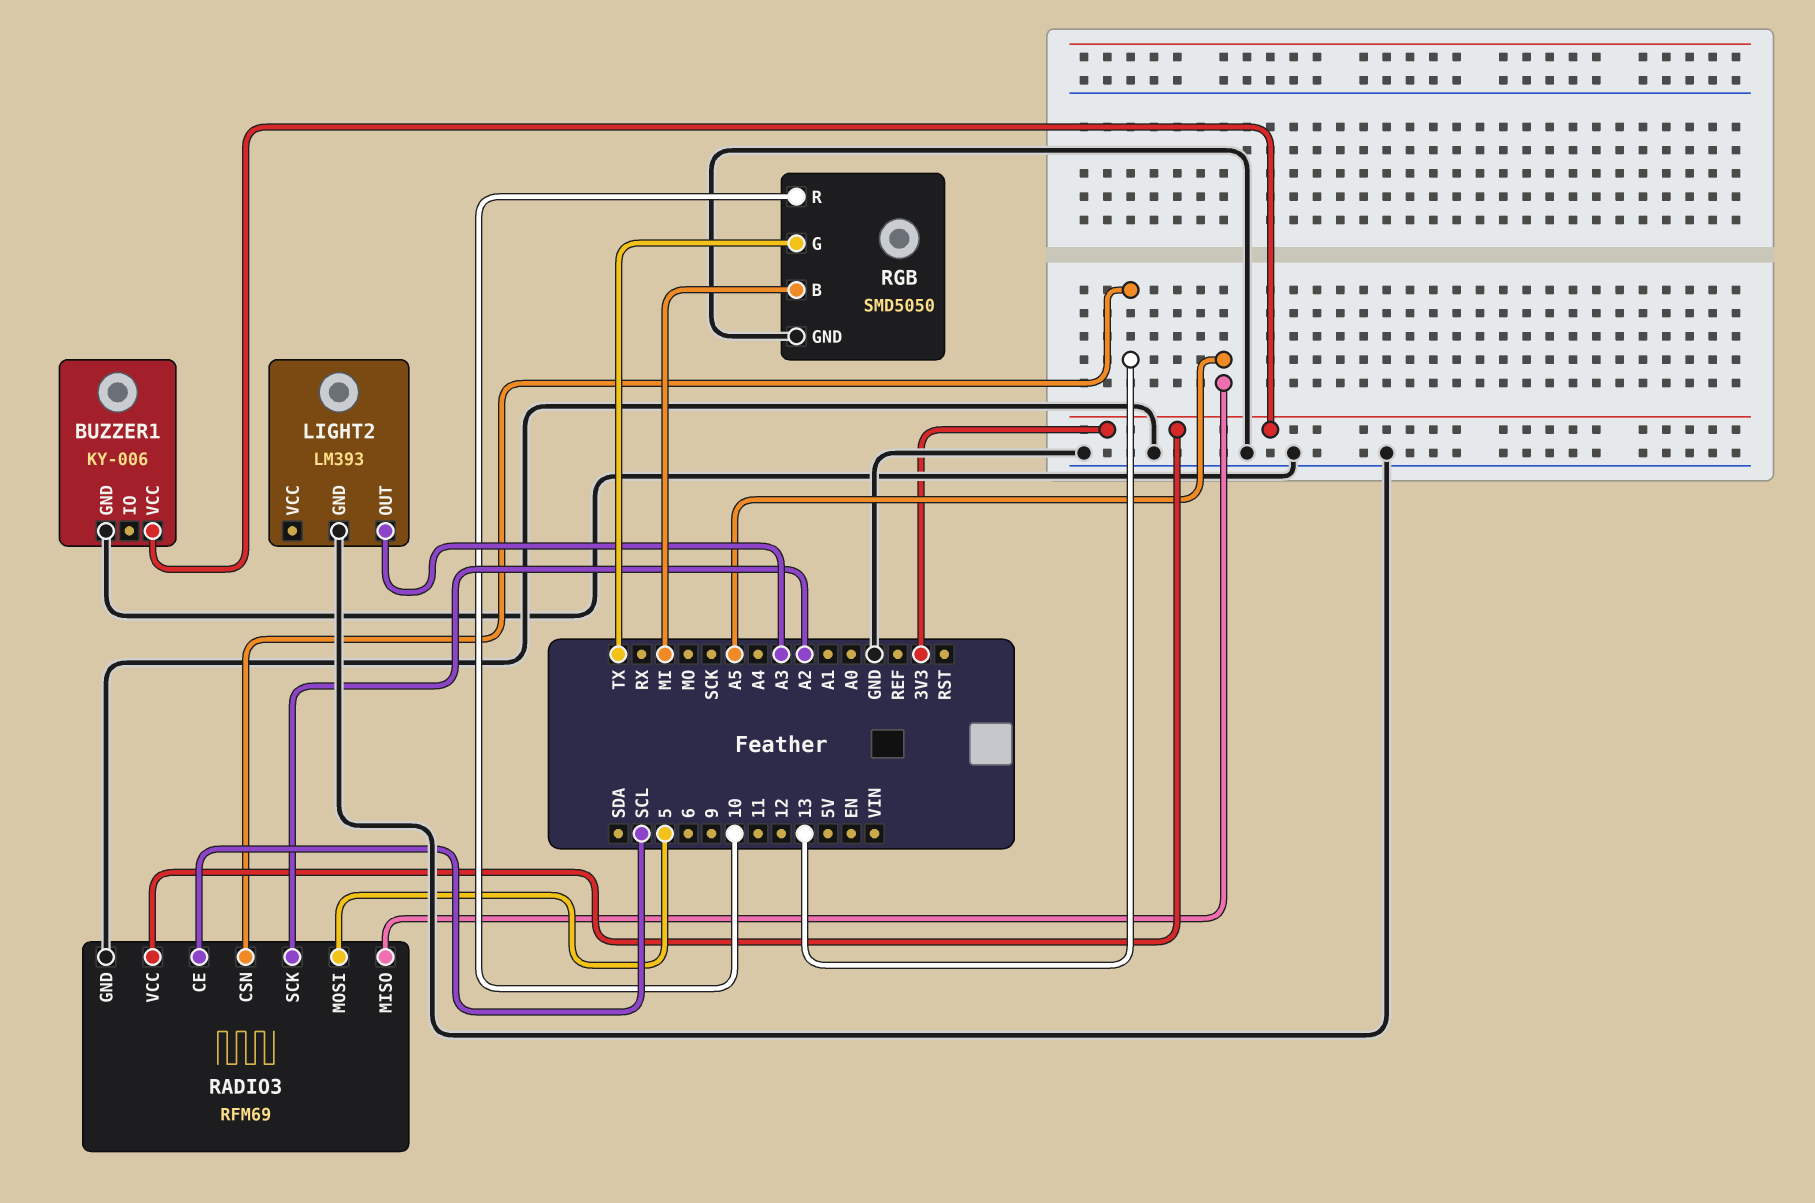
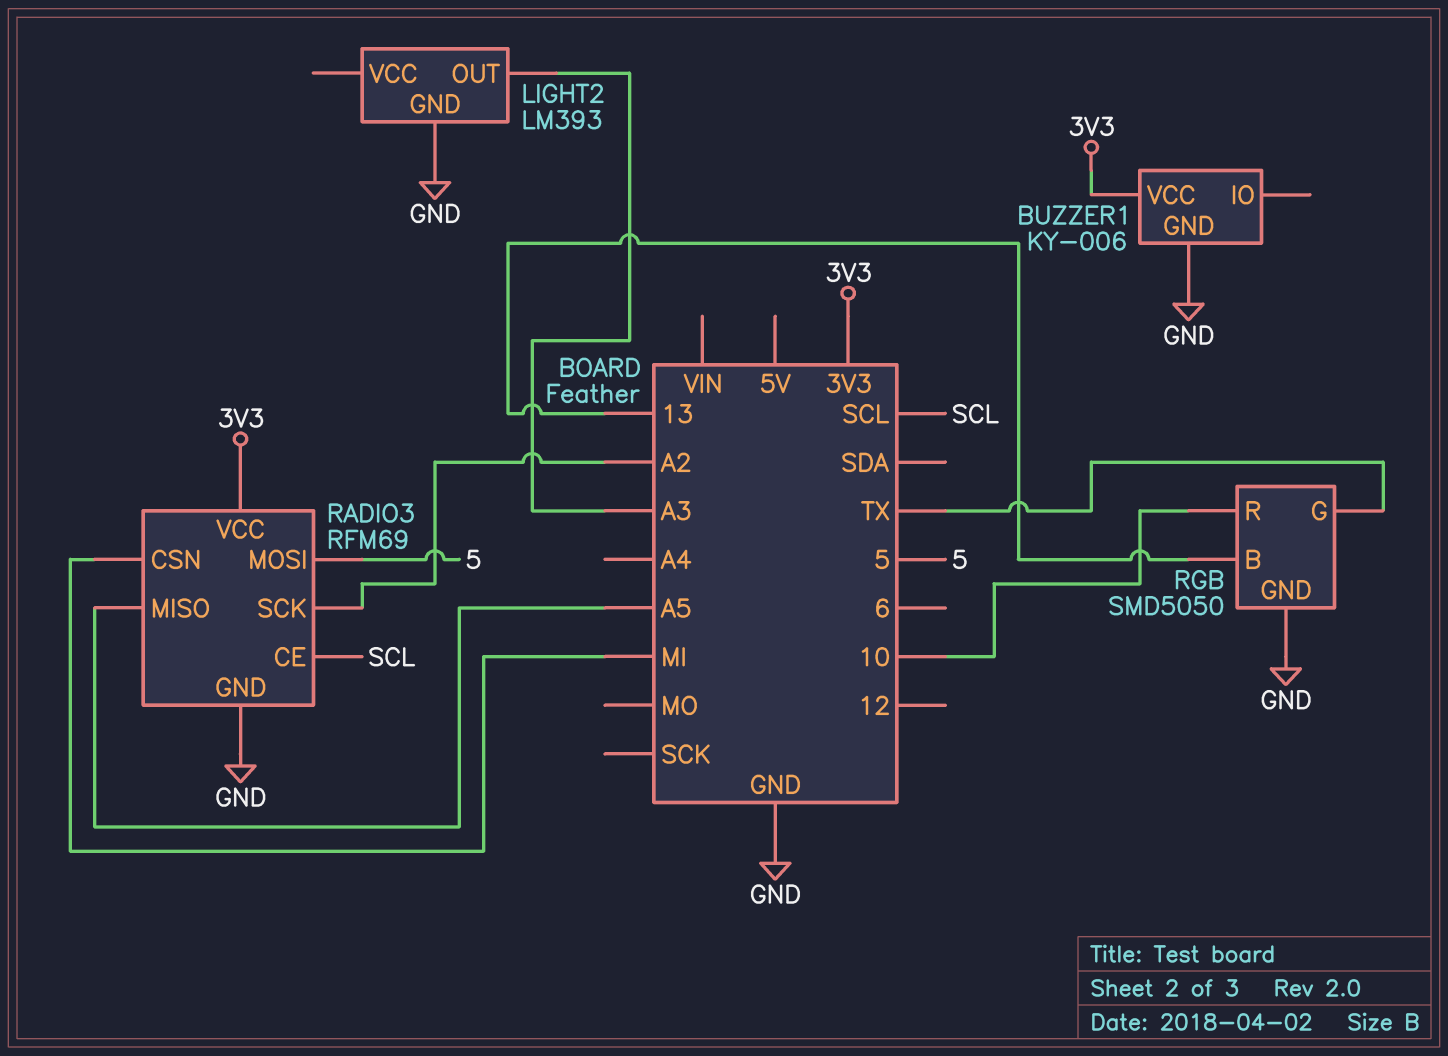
RADIO3 pin CSN: 13 -> MI
RGB pin B: MI -> 13

